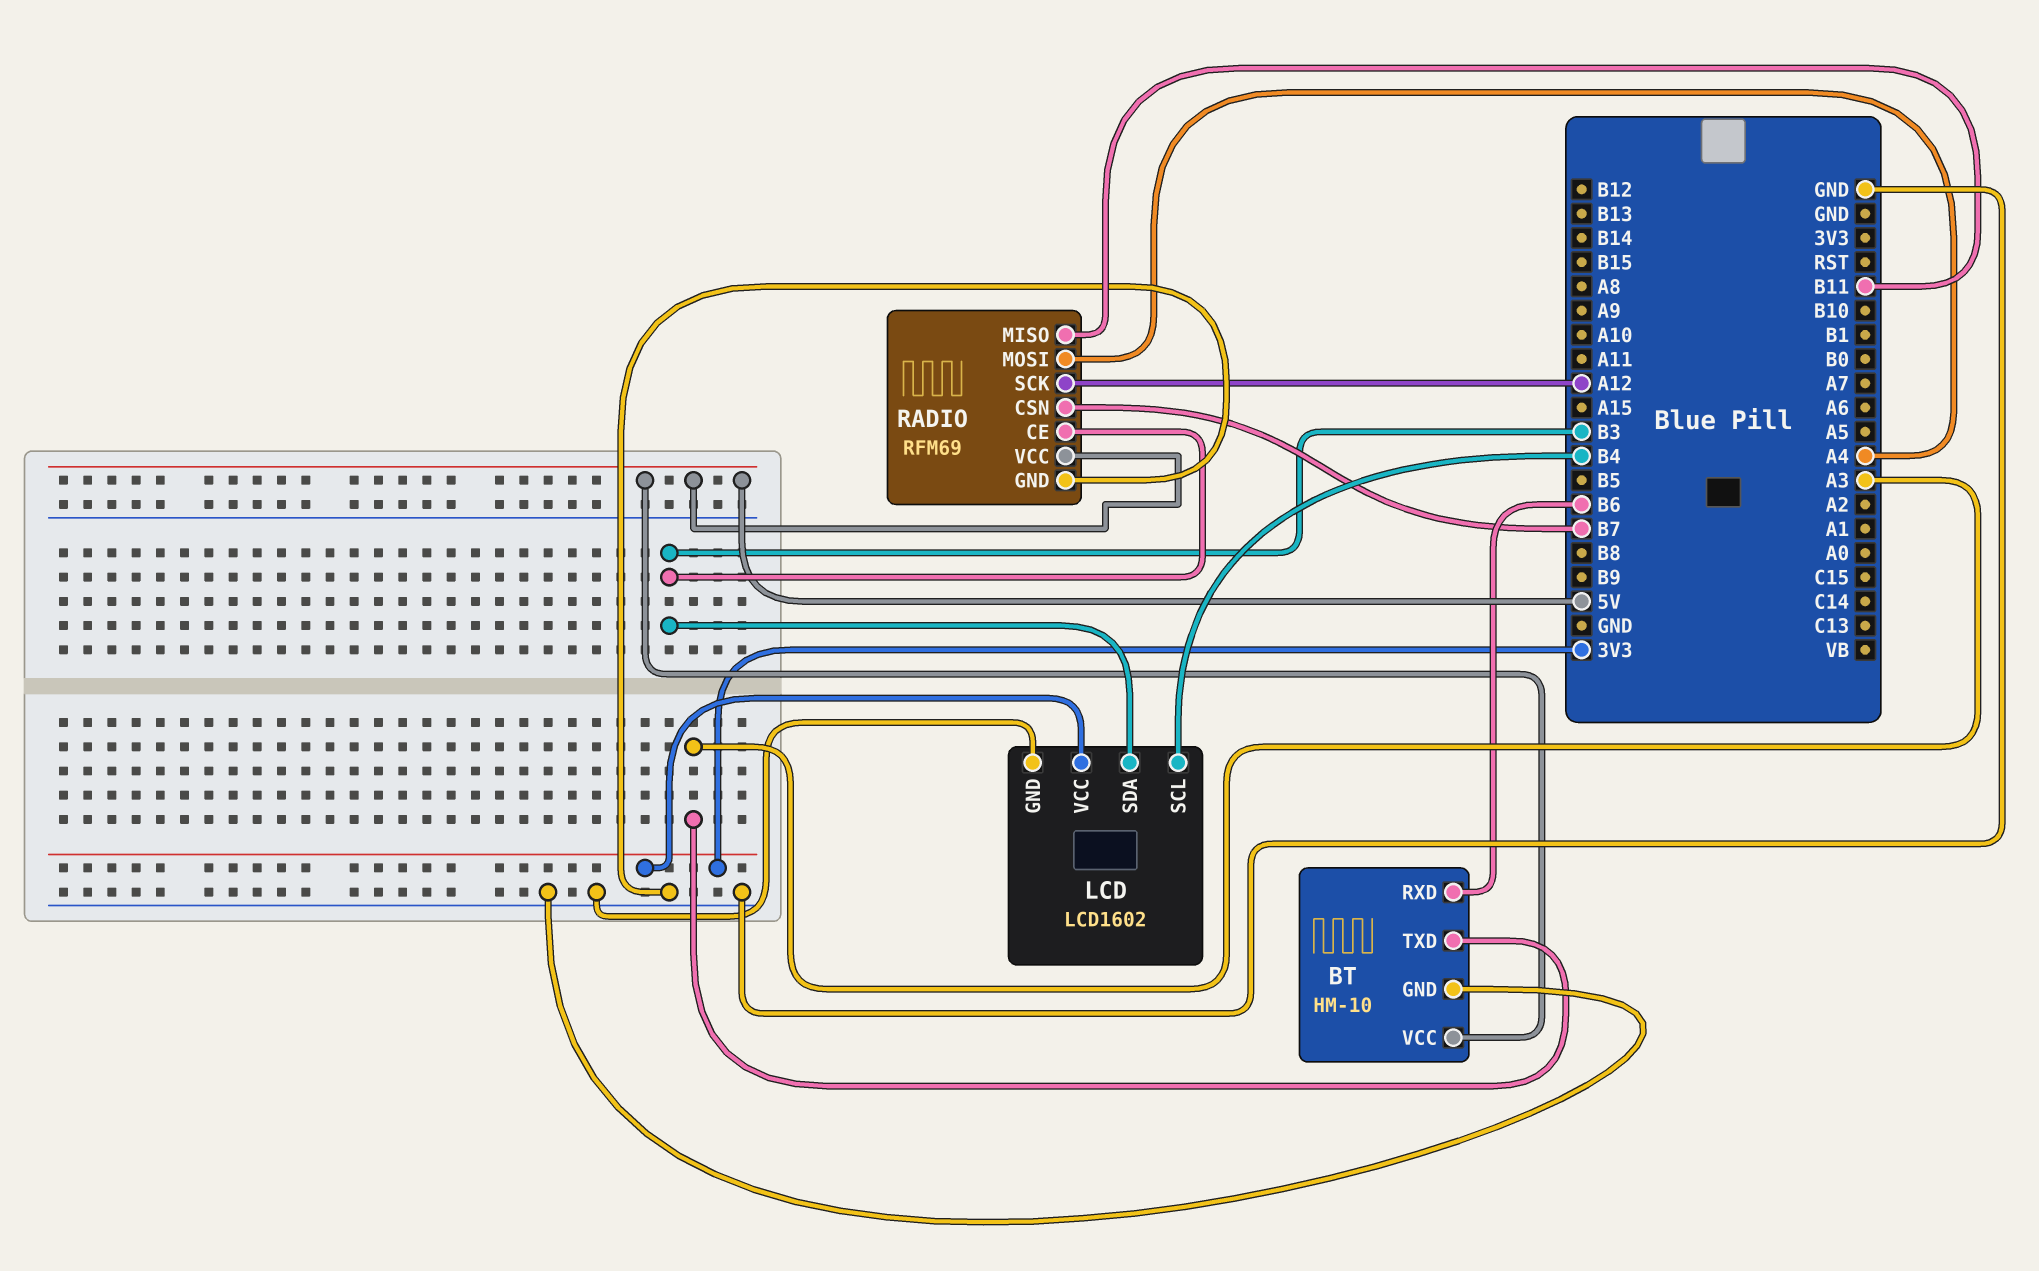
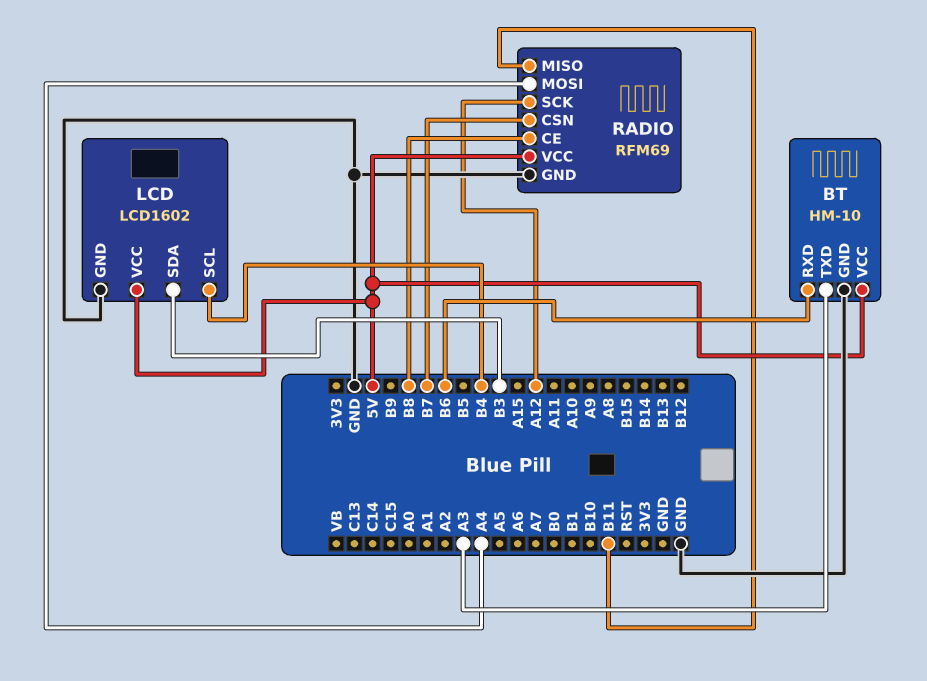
LCD pin VCC: 3V3 -> 5V
RADIO pin CE: B3 -> B8

